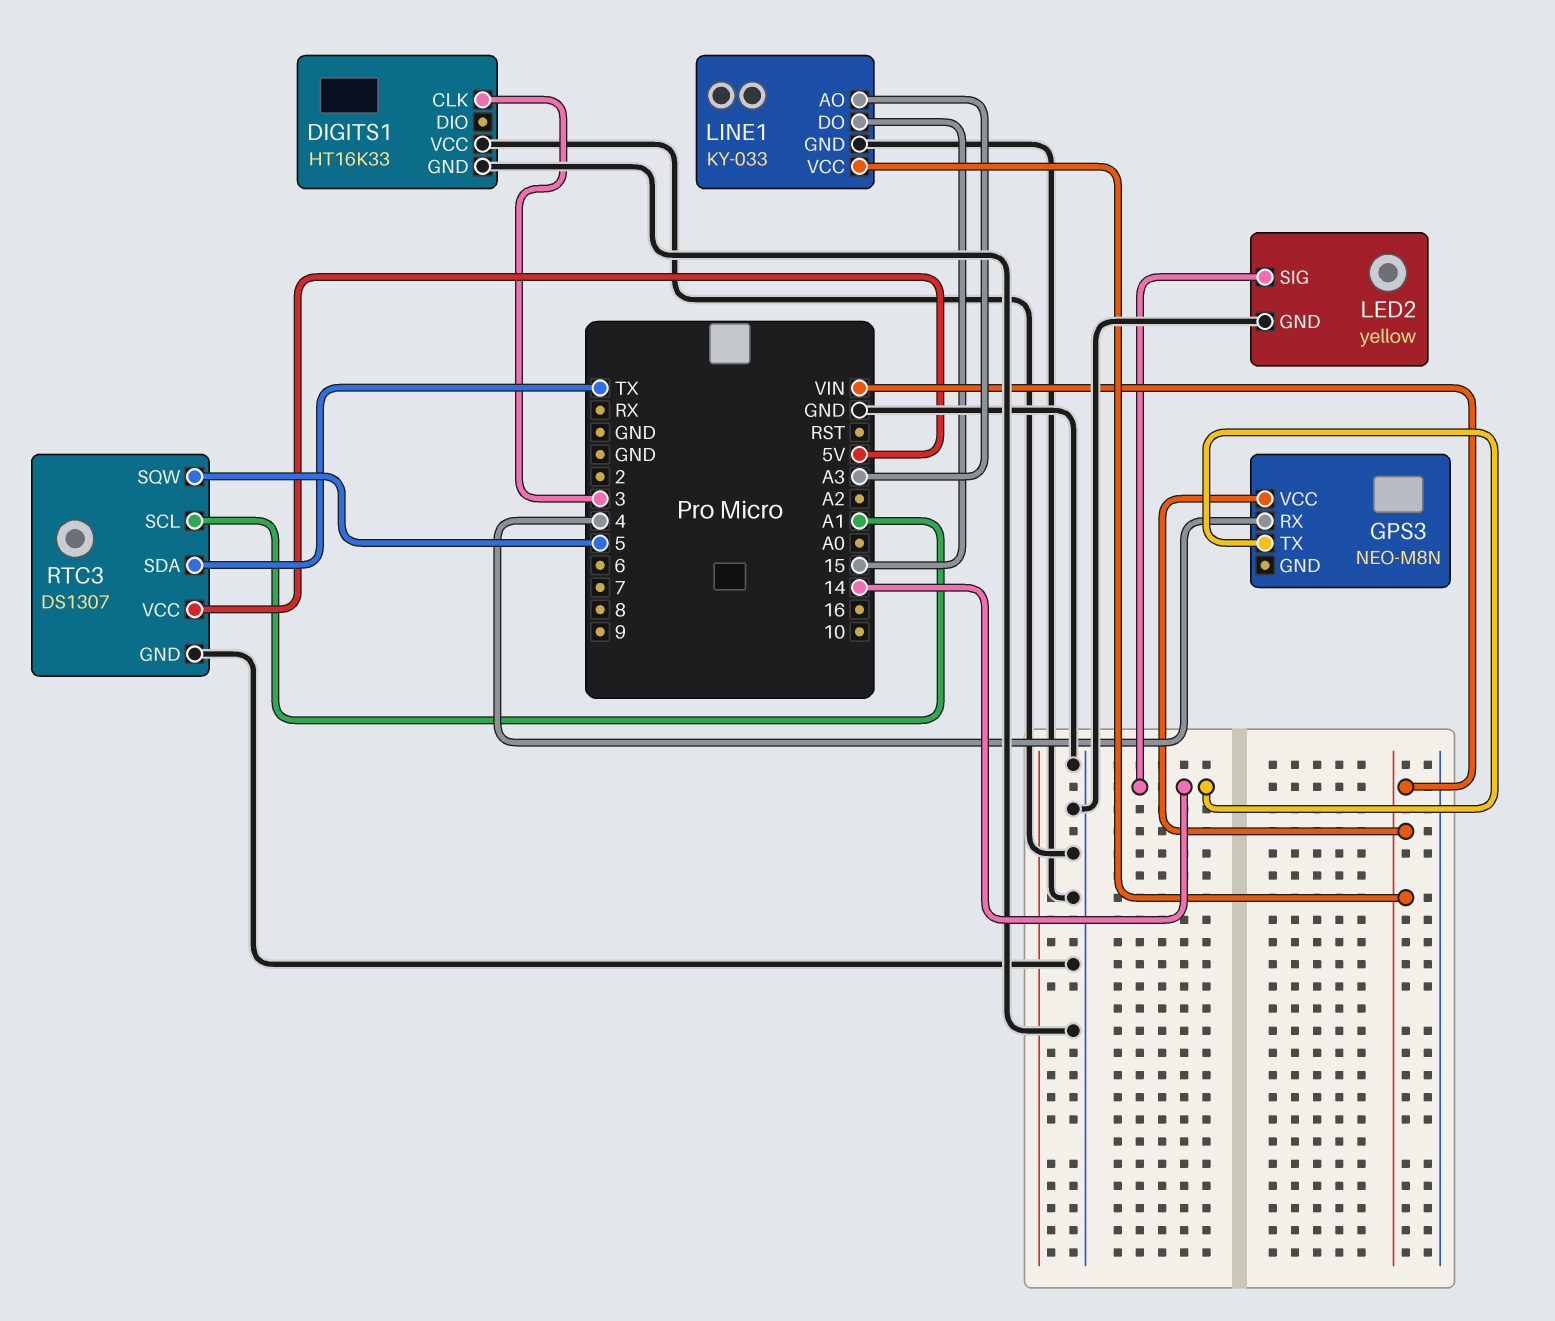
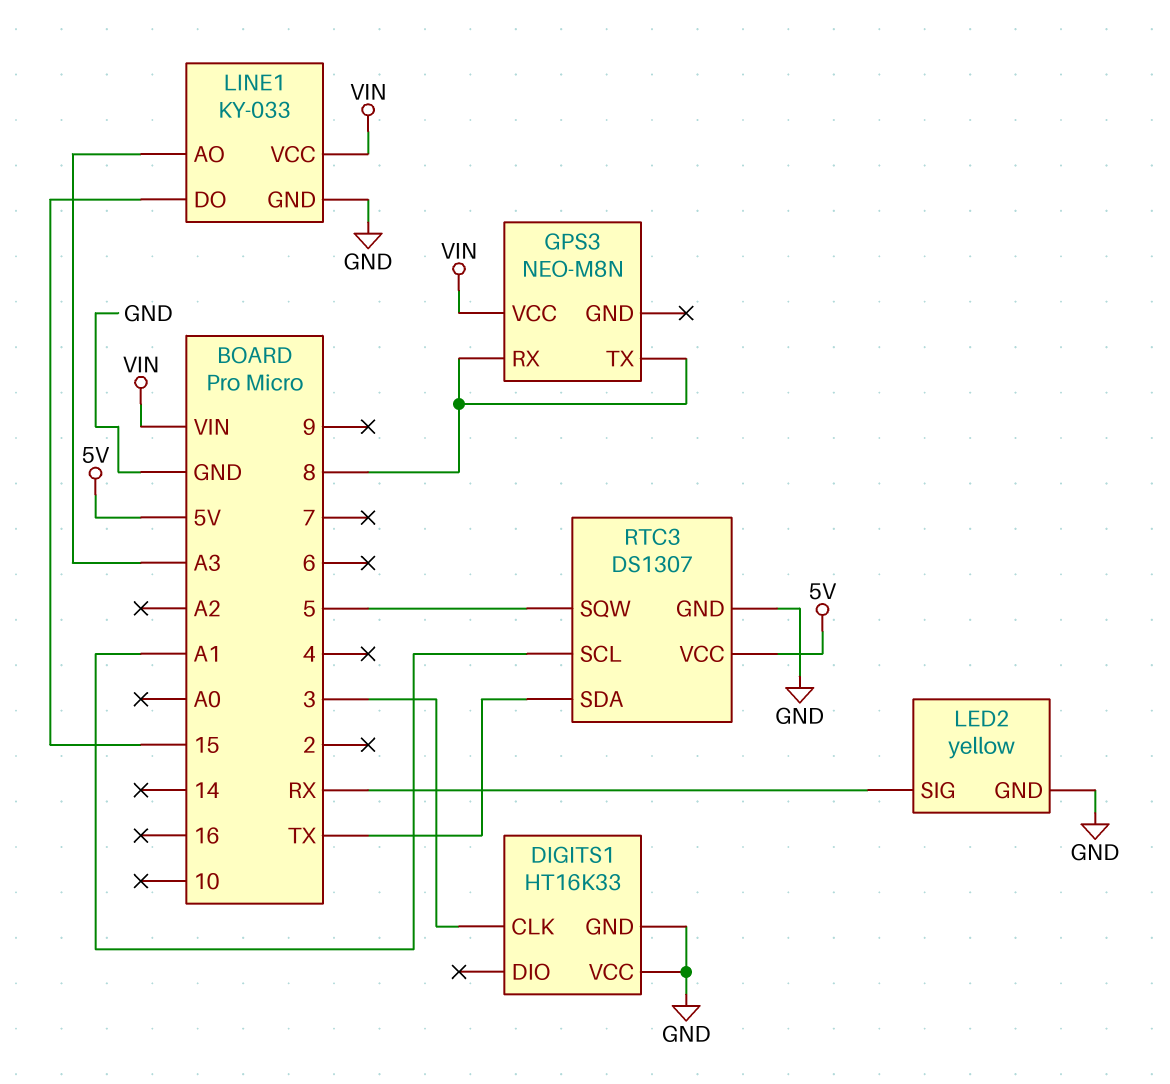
GPS3 pin RX: 4 -> 8
GPS3 pin TX: 14 -> 8
LED2 pin SIG: 14 -> RX

